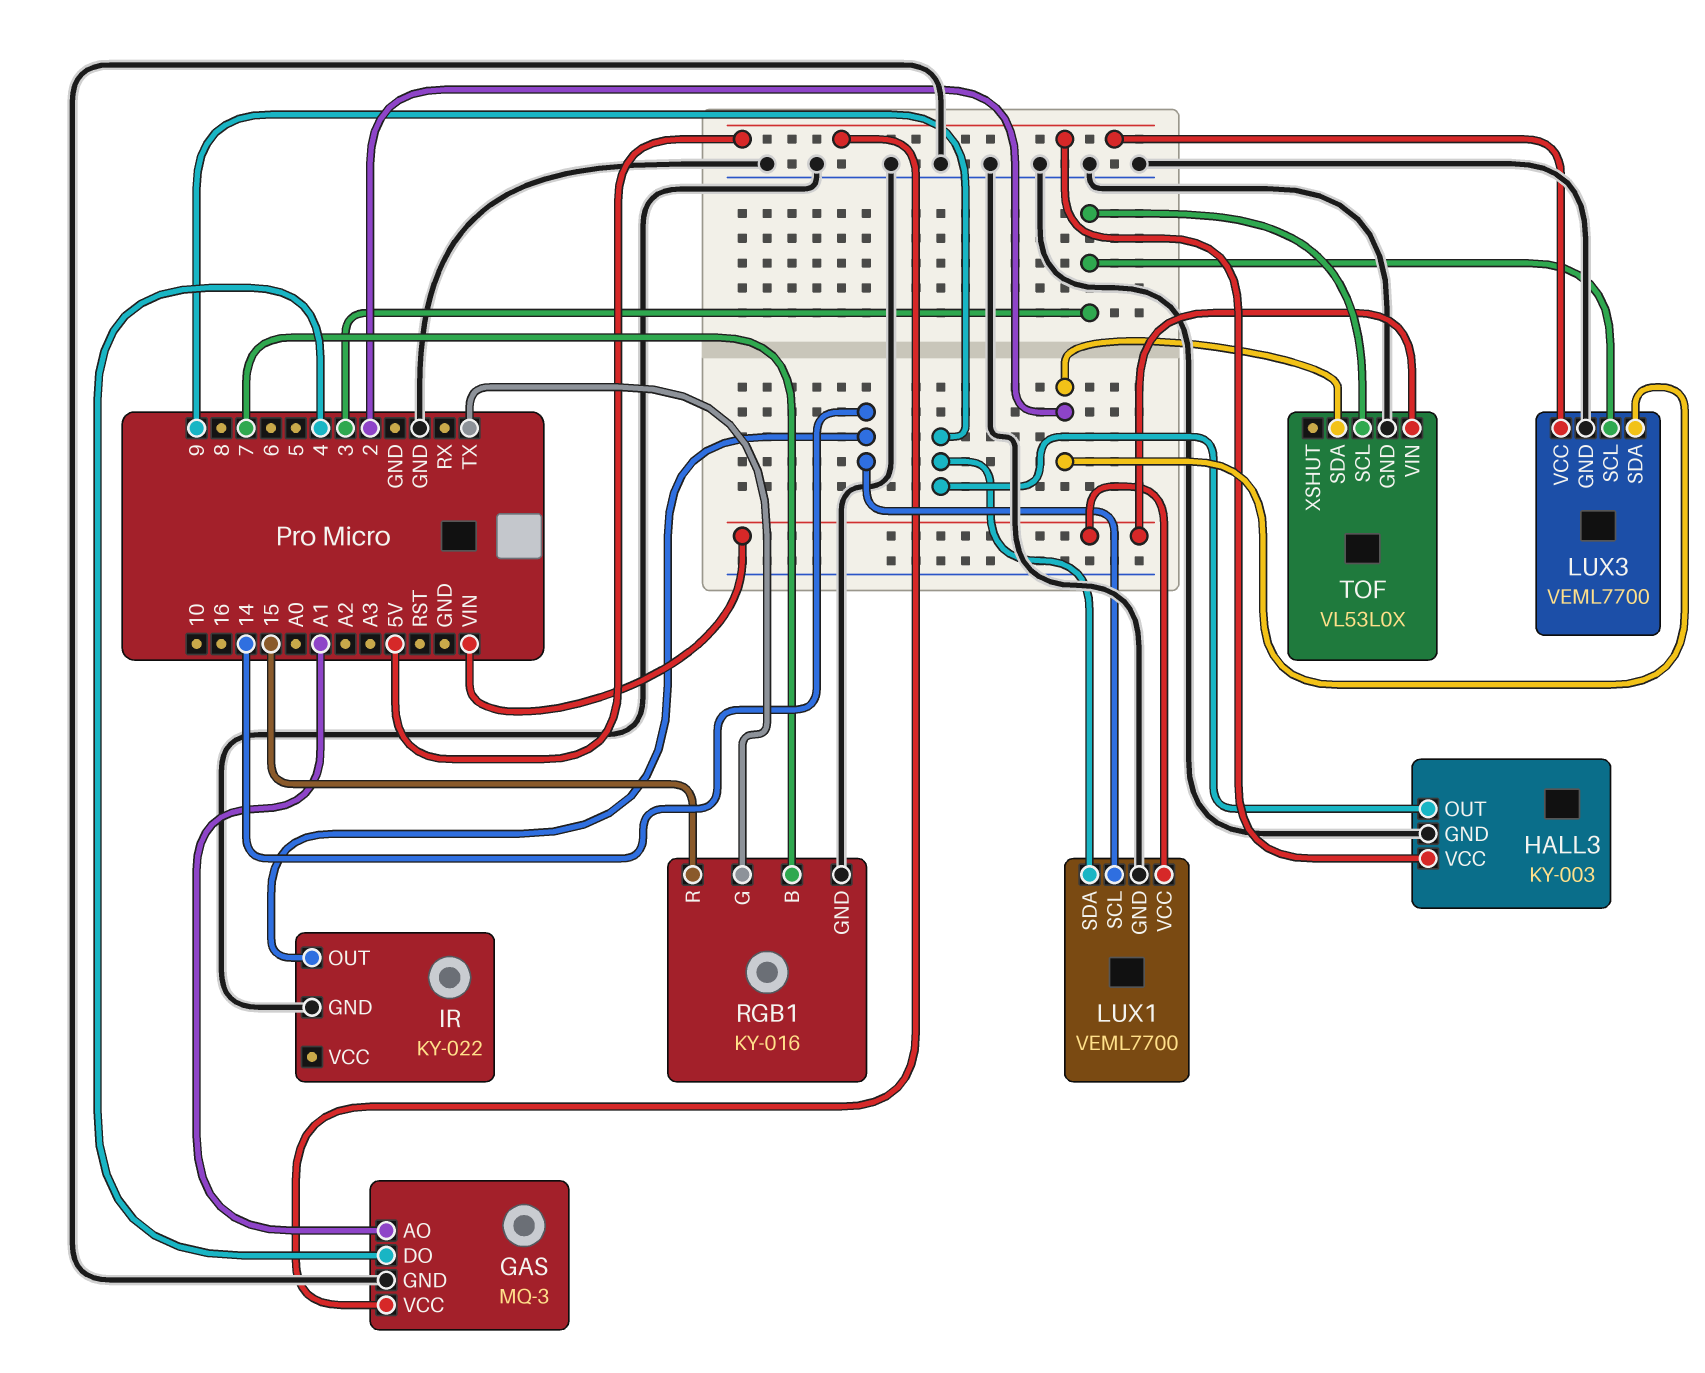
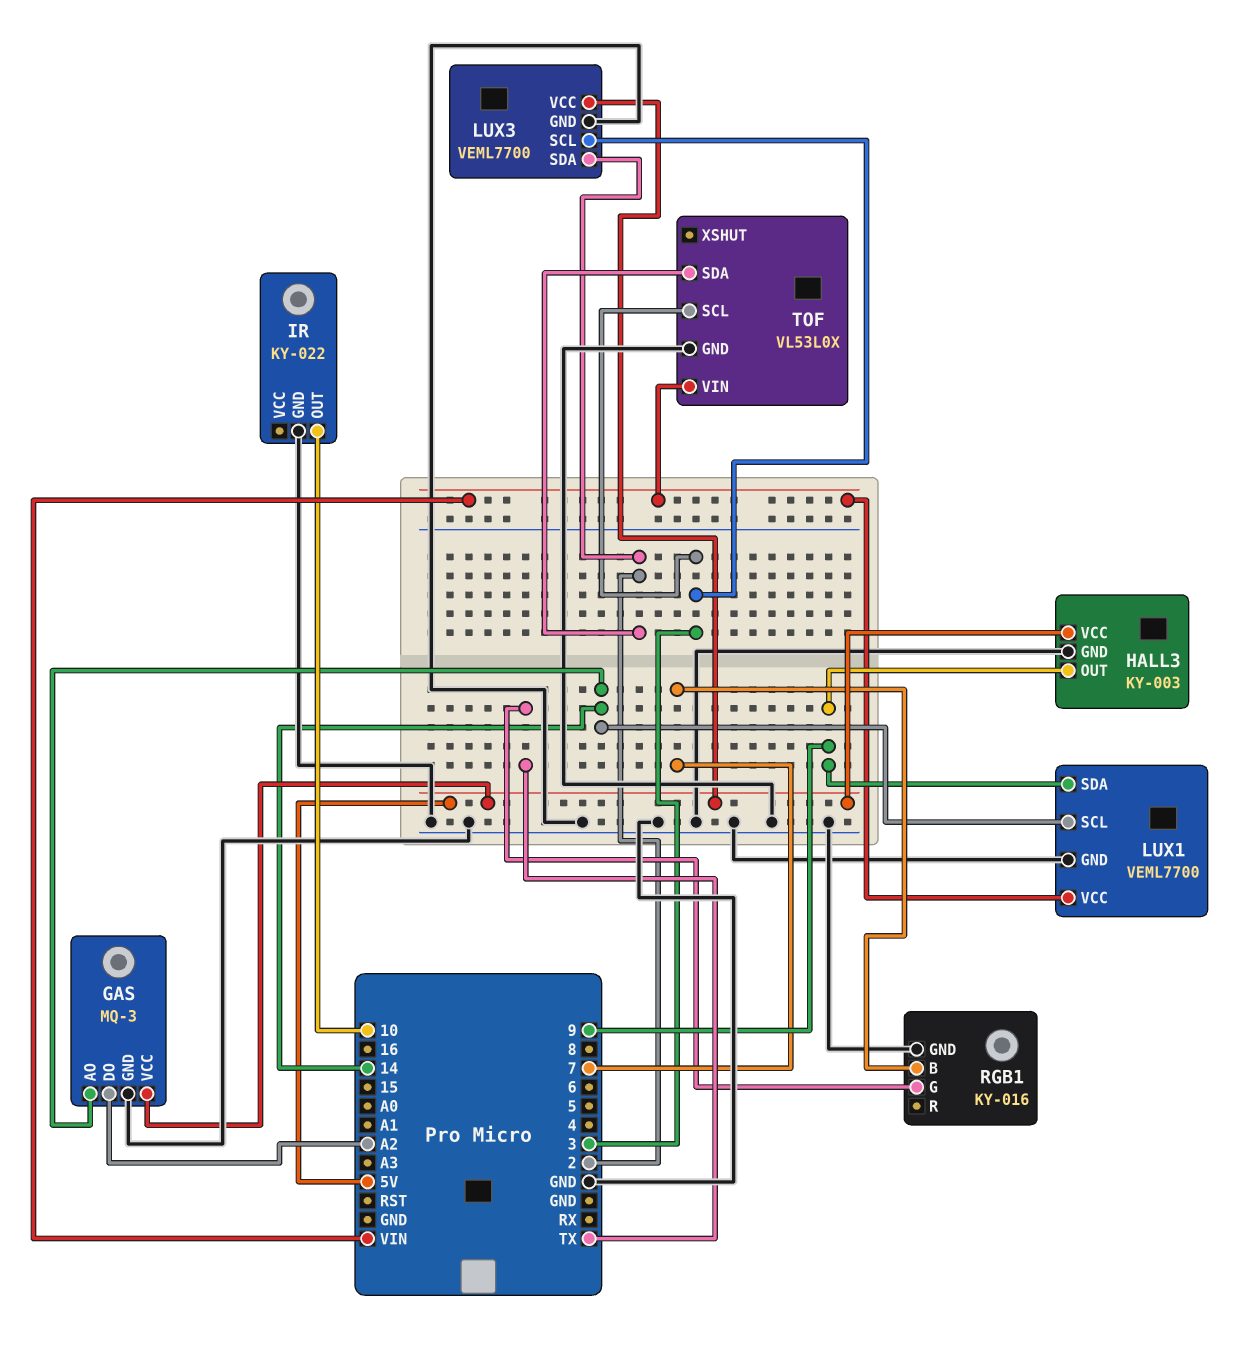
GAS pin AO: A1 -> 14
GAS pin DO: 4 -> A2
IR pin OUT: 14 -> 10
RGB1 pin R: 15 -> none

